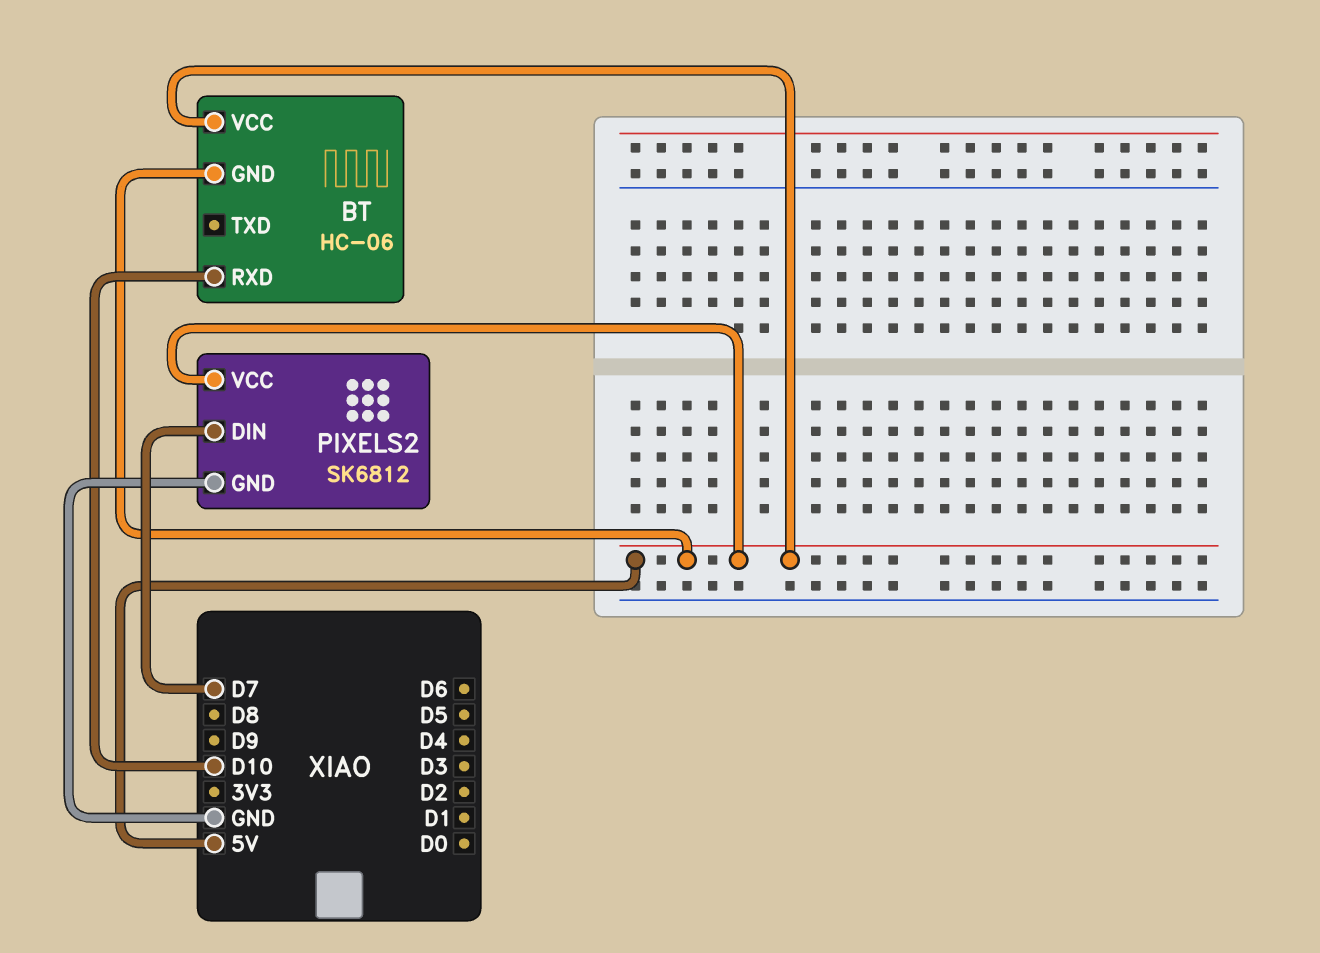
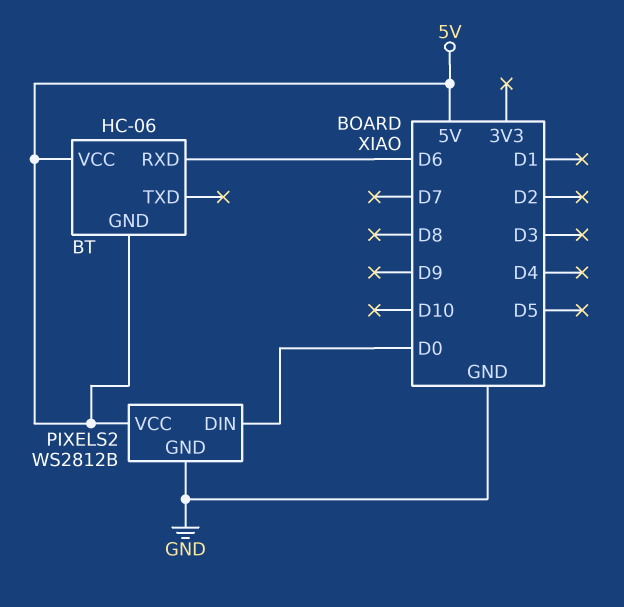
BT pin RXD: D10 -> D6
PIXELS2: SK6812 -> WS2812B
PIXELS2 pin DIN: D7 -> D0

